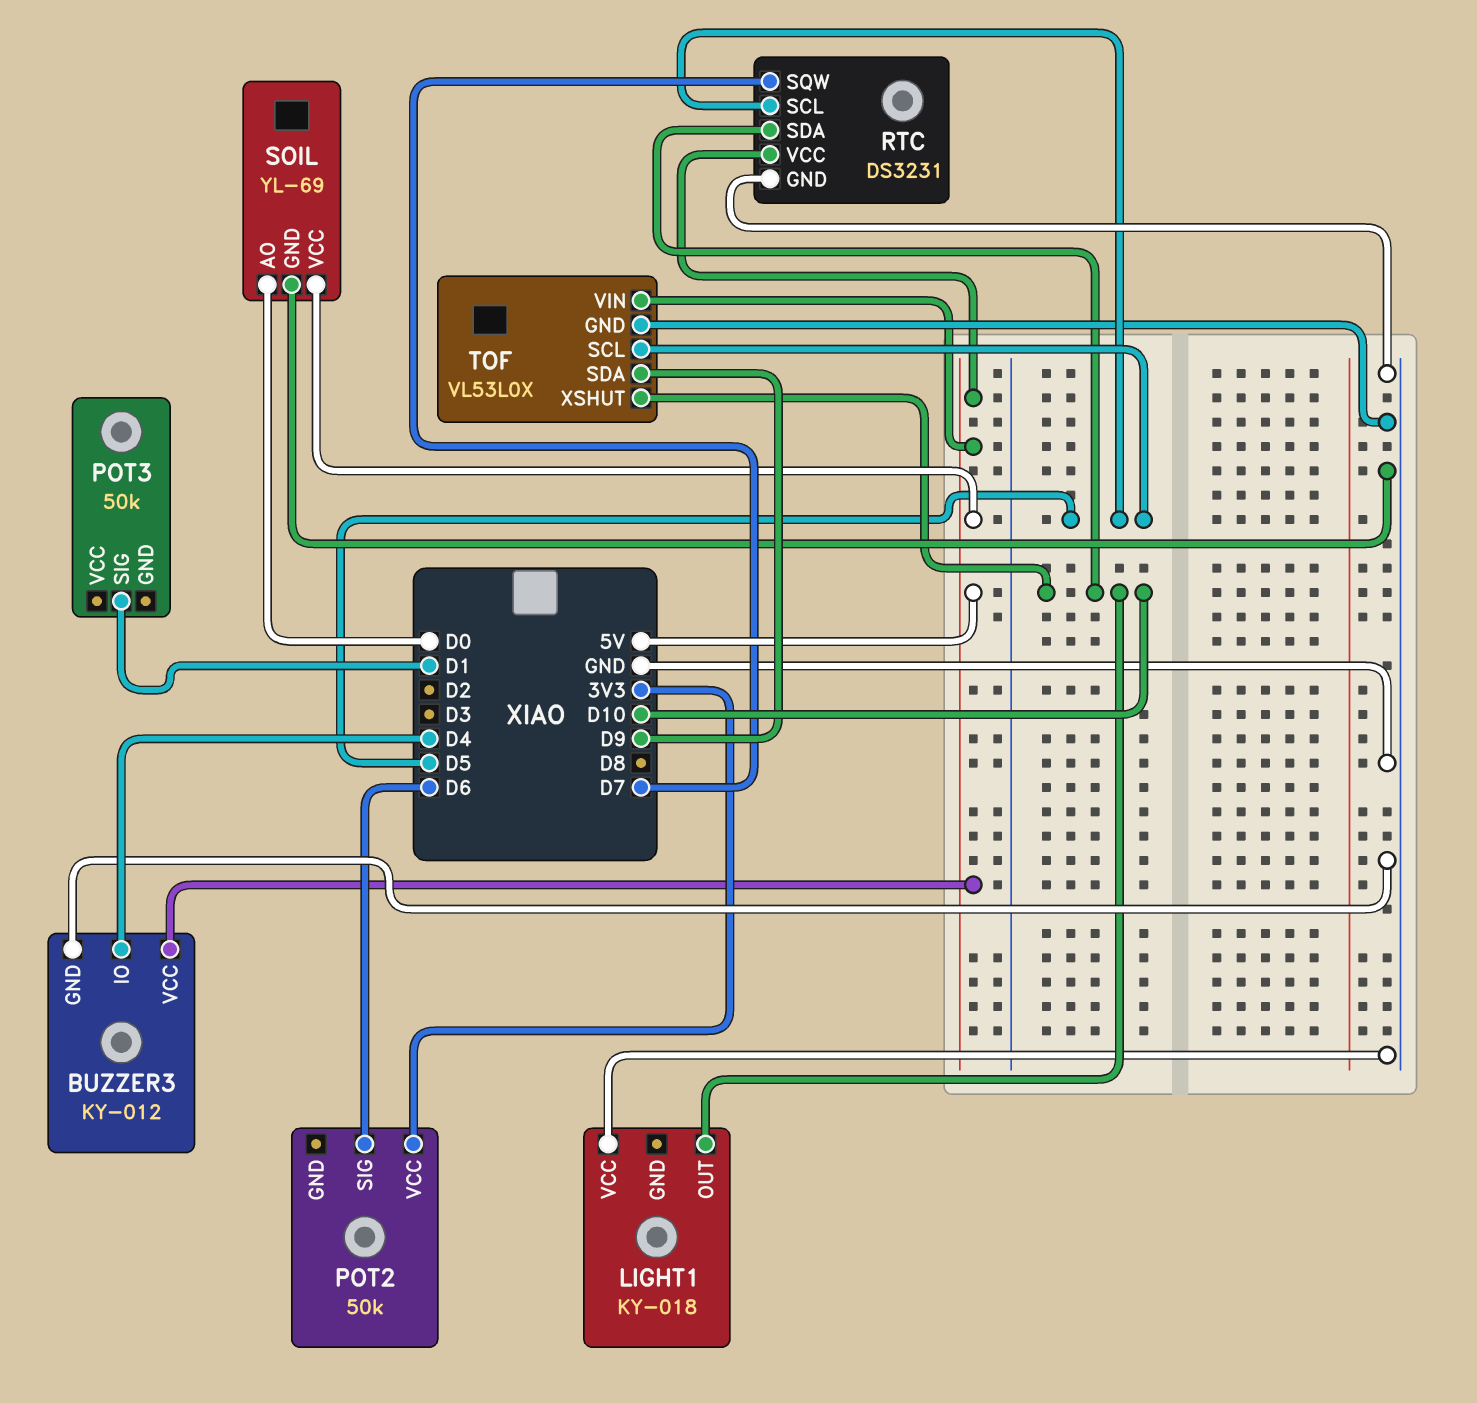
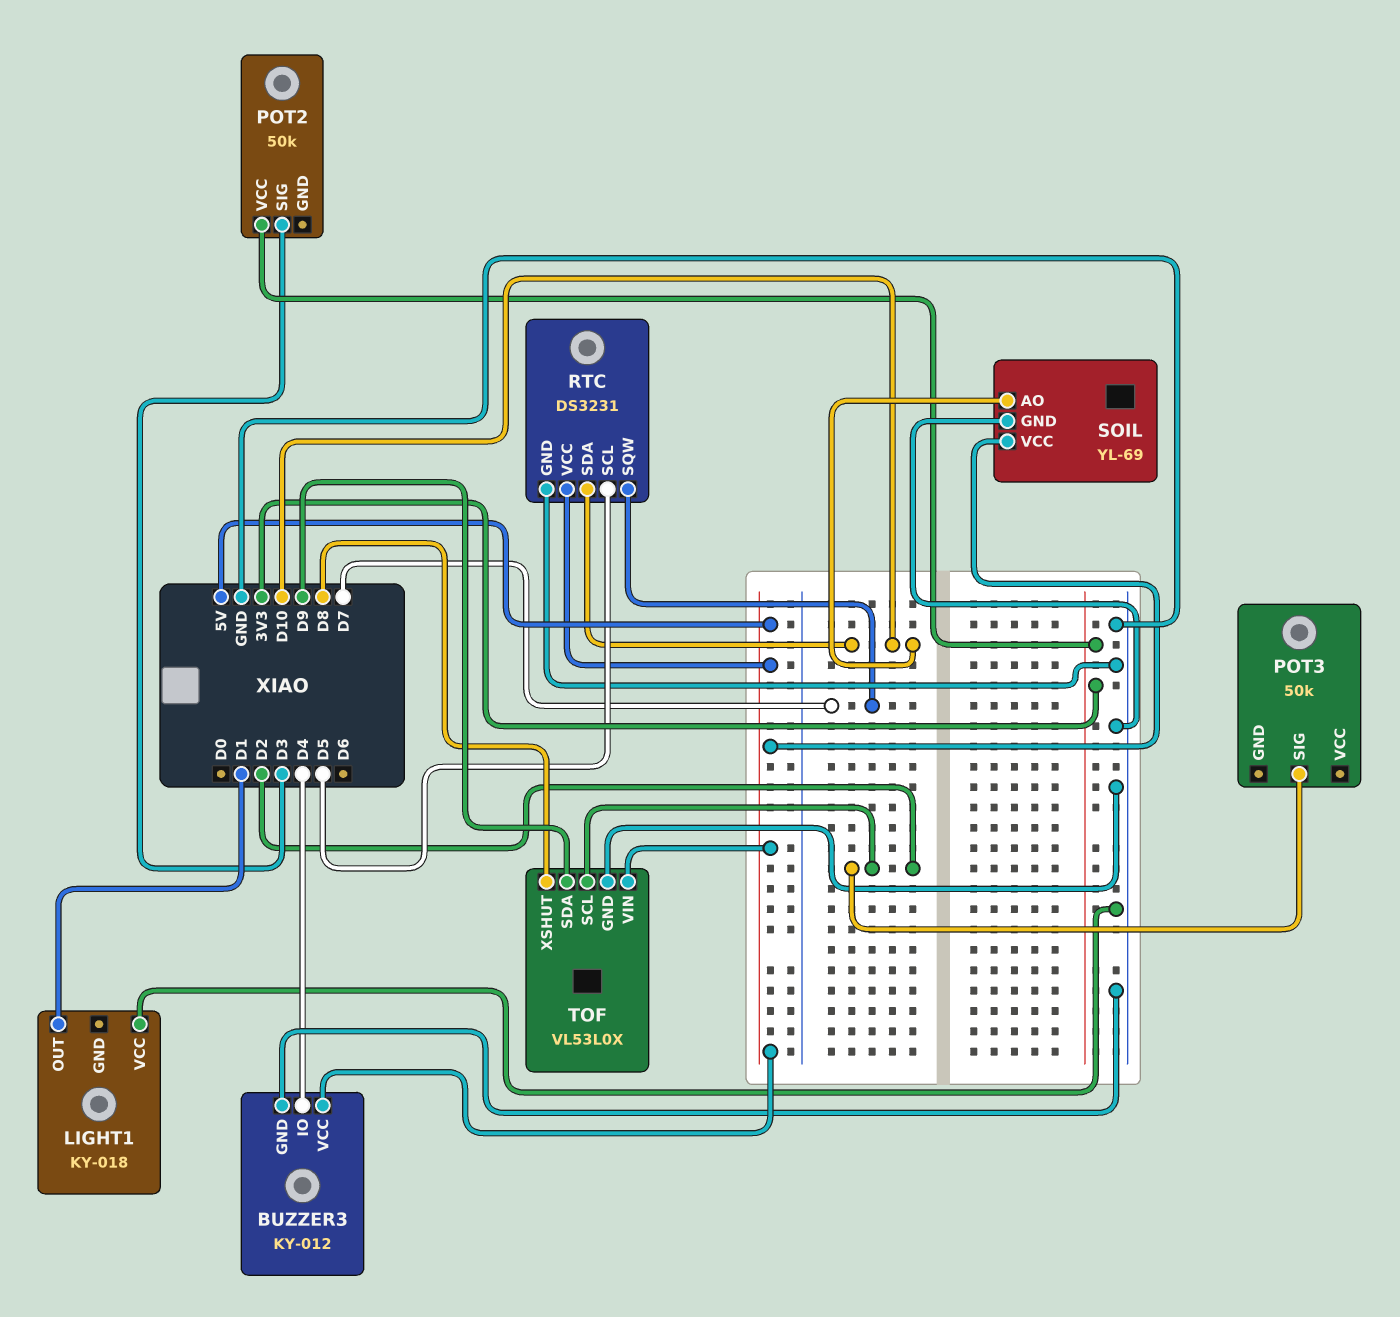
LIGHT1 pin OUT: D10 -> D1
POT2 pin SIG: D6 -> D3
POT3 pin SIG: D1 -> D2
SOIL pin AO: D0 -> D10
TOF pin SCL: D5 -> D2
TOF pin XSHUT: D10 -> D8

